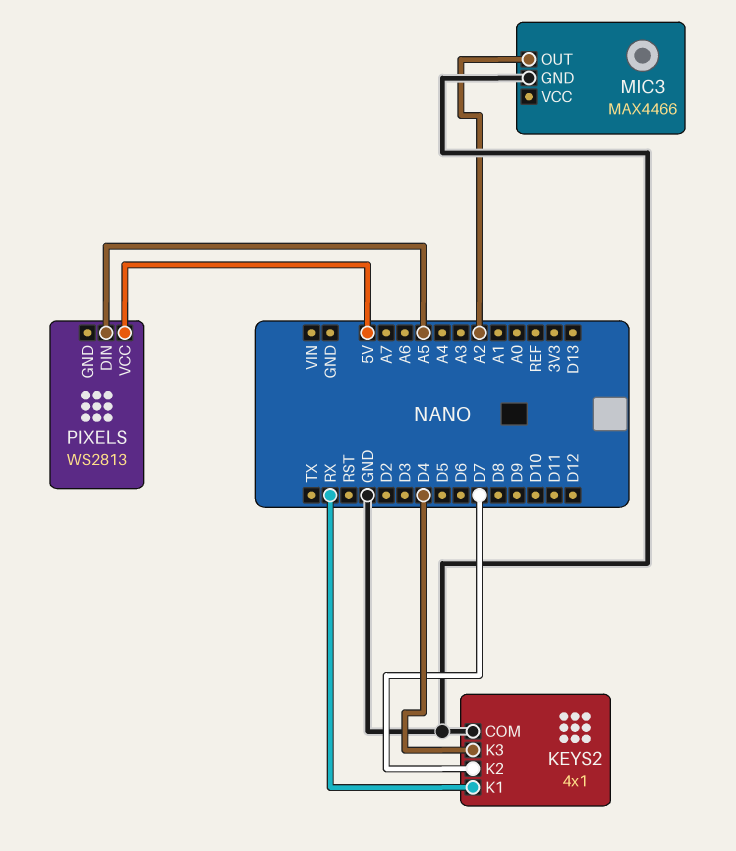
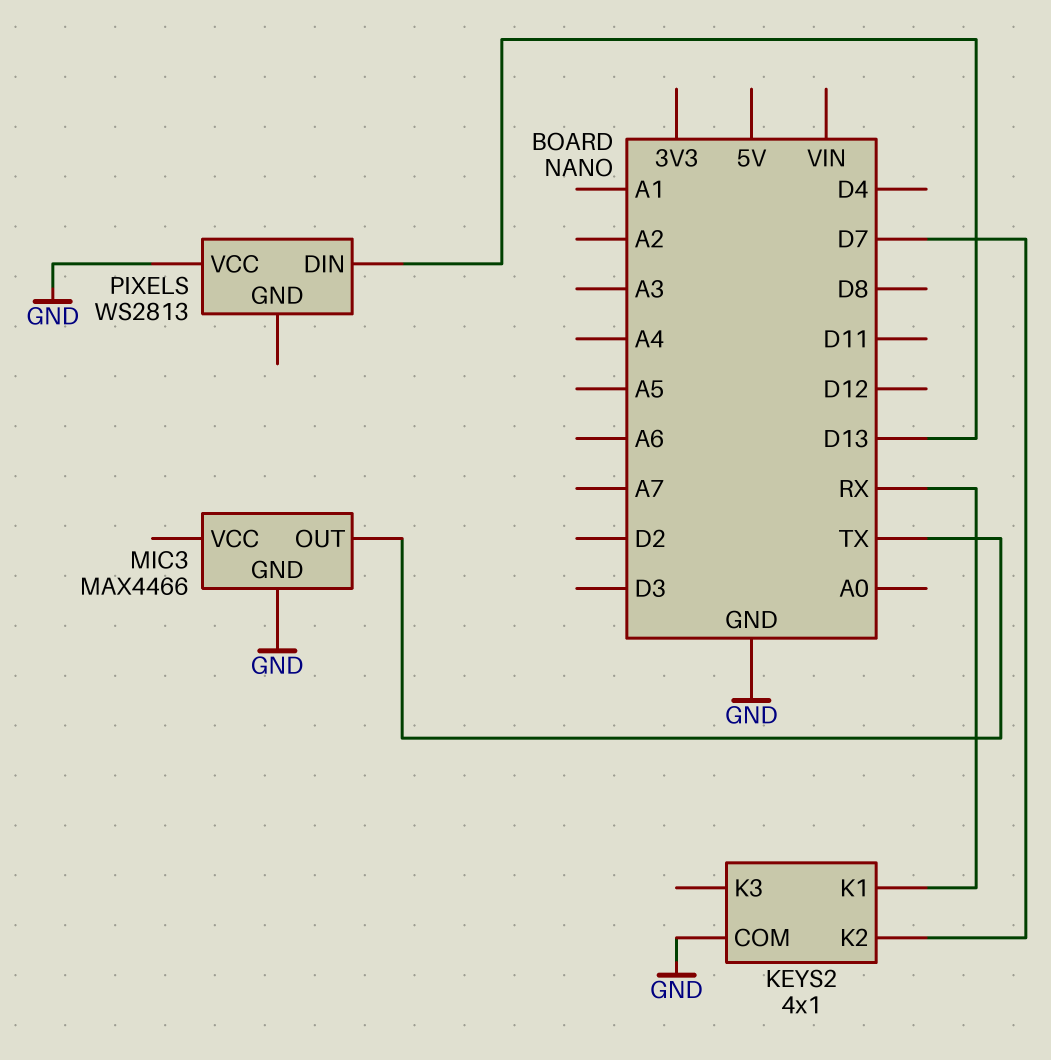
KEYS2 pin K3: D4 -> none
MIC3 pin OUT: A2 -> TX
PIXELS pin DIN: A5 -> D13
PIXELS pin VCC: 5V -> GND

